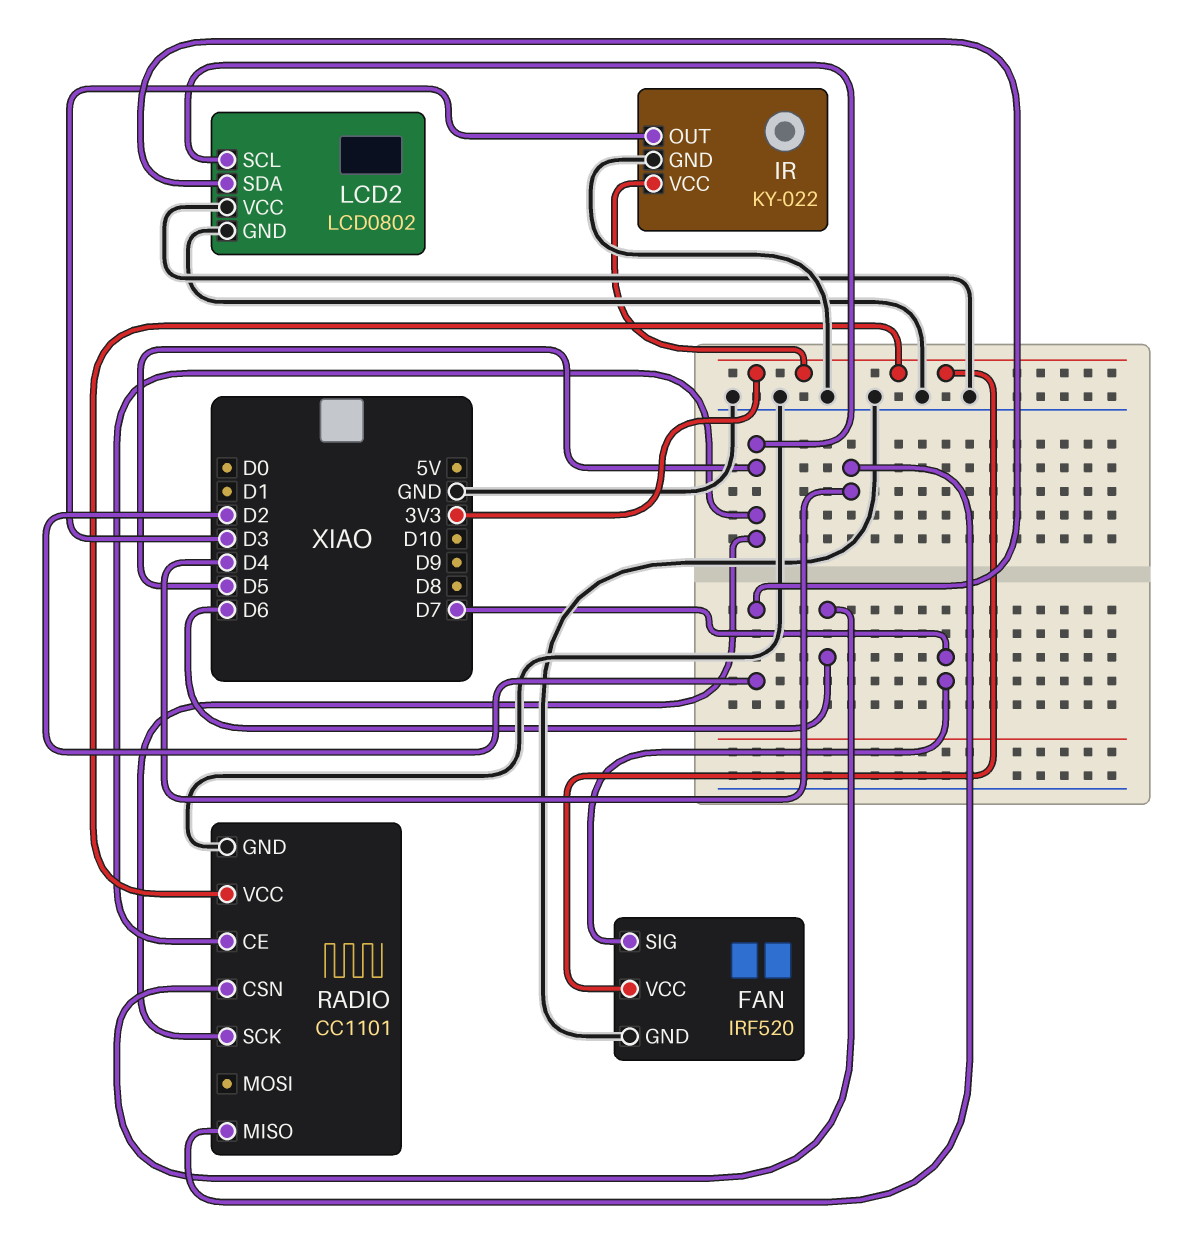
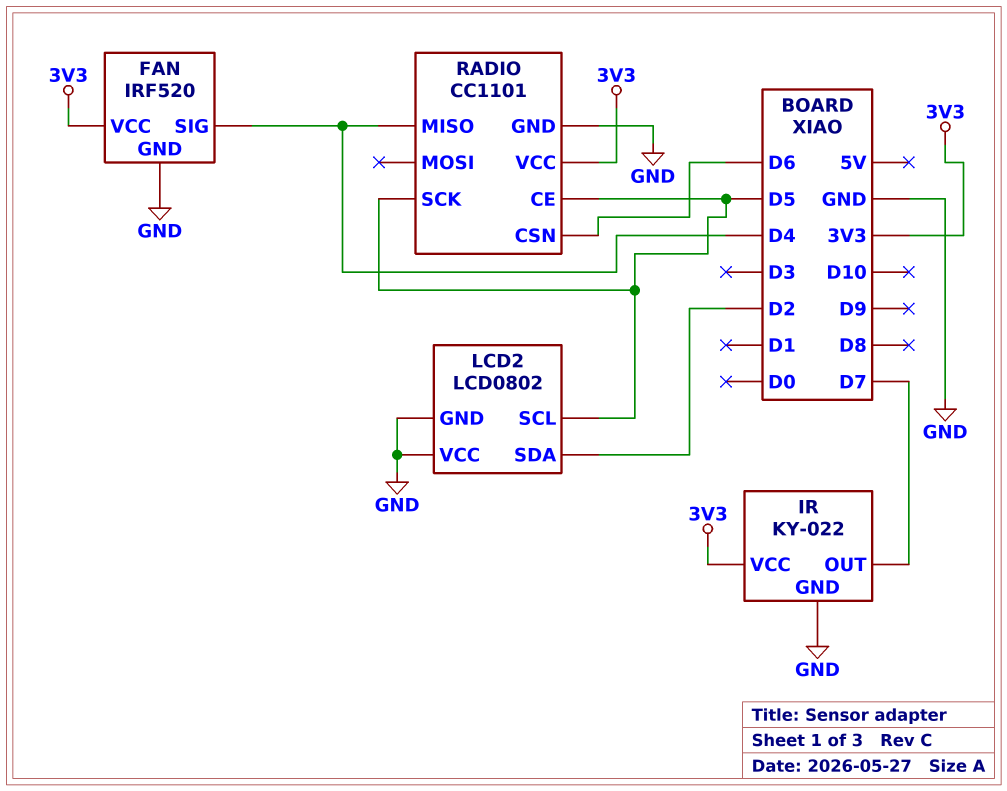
FAN pin SIG: D7 -> D4
IR pin OUT: D3 -> D7

